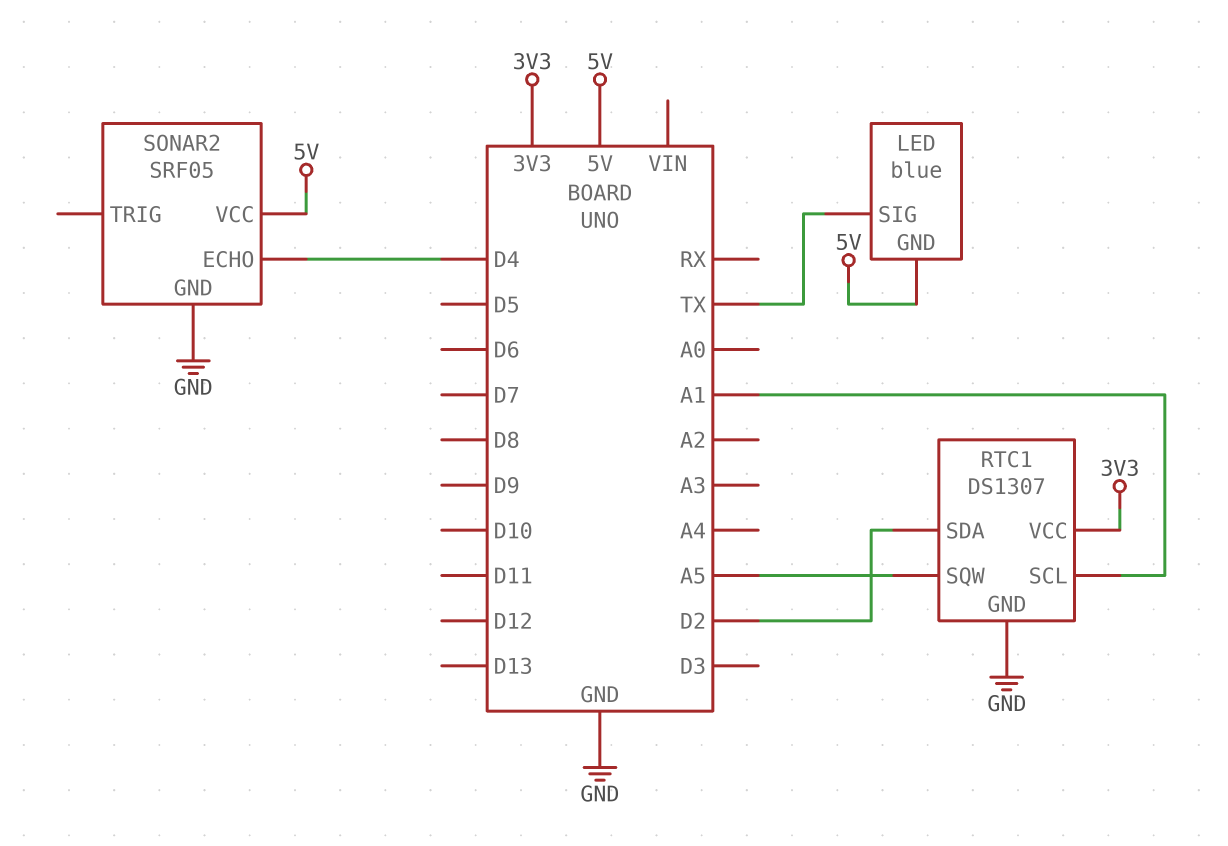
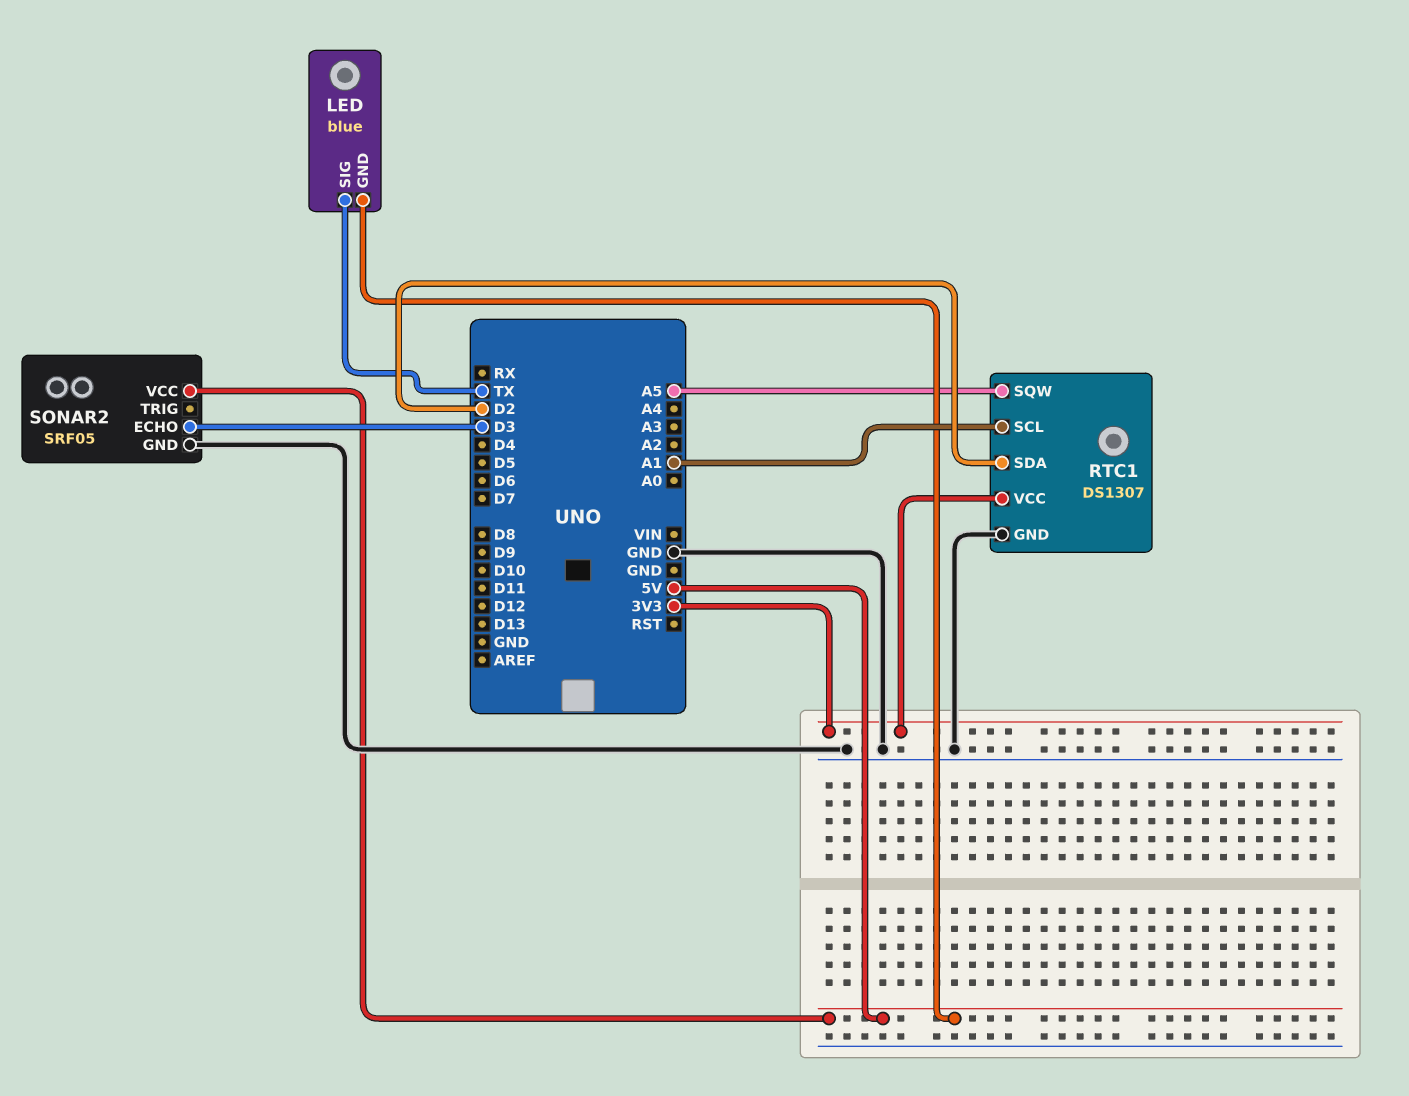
SONAR2 pin ECHO: D4 -> D3

